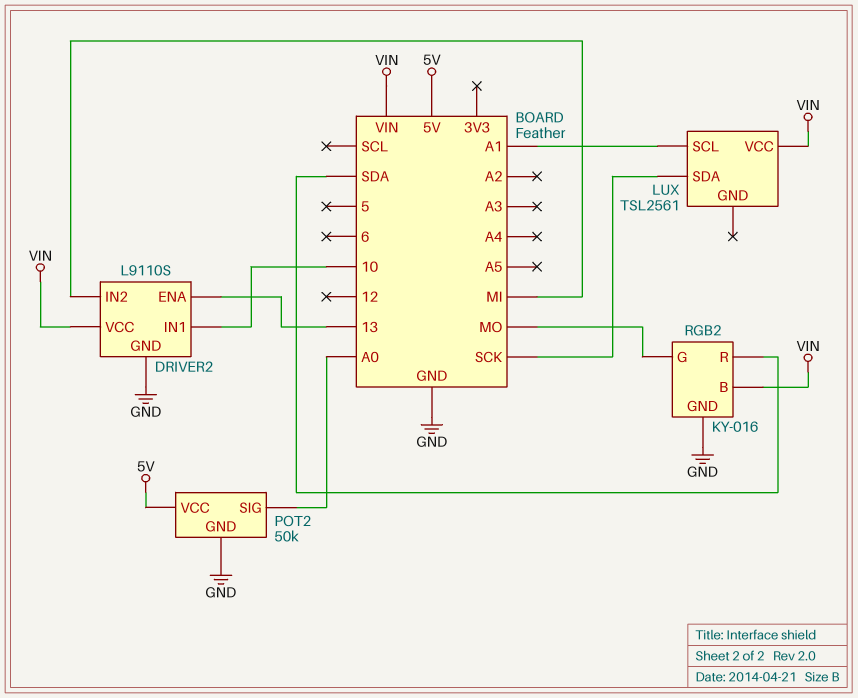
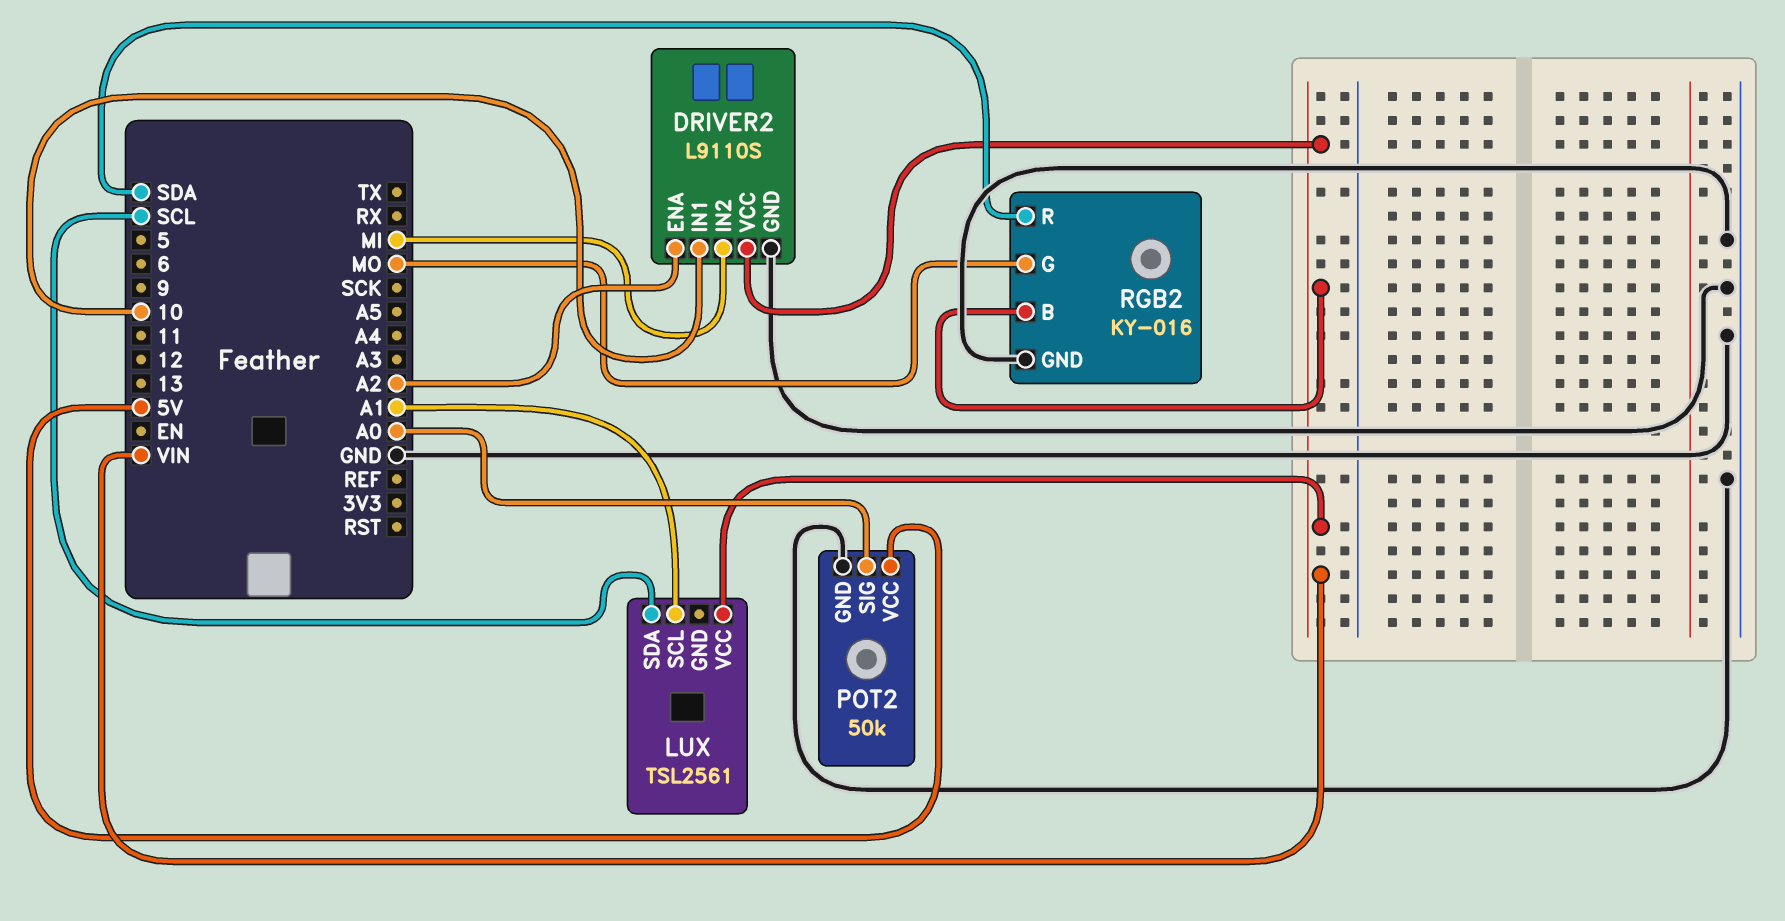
DRIVER2 pin ENA: 13 -> A2
LUX pin SDA: SCK -> SCL

